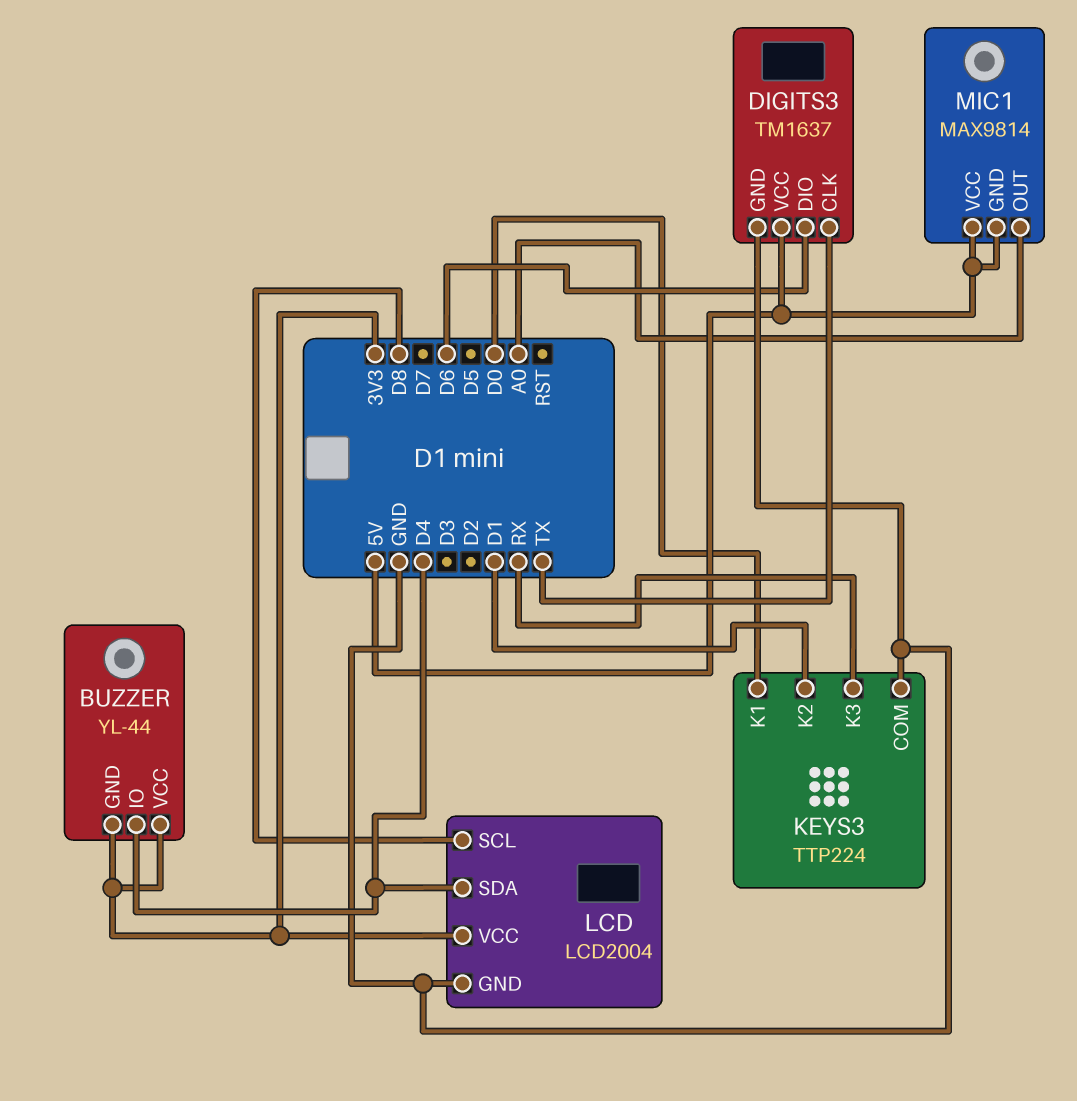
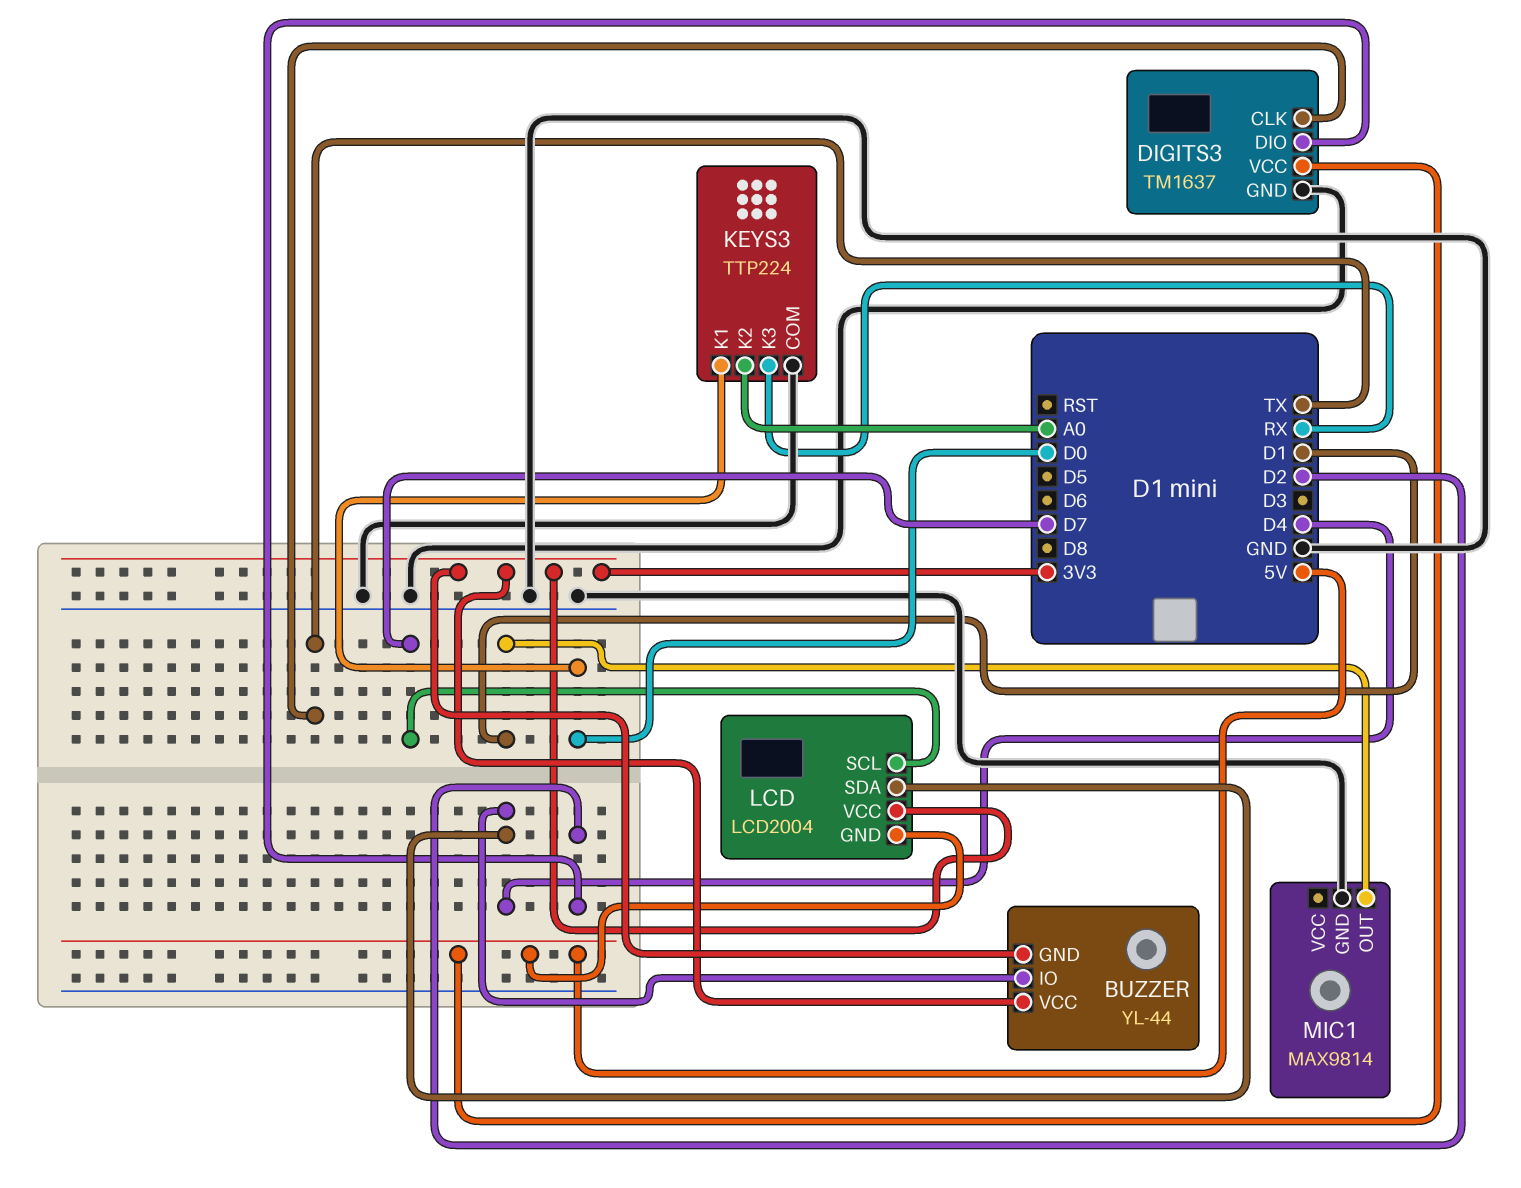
DIGITS3 pin DIO: D6 -> D2
KEYS3 pin K2: D1 -> A0
LCD pin GND: GND -> 5V
LCD pin SCL: D8 -> D7
MIC1 pin GND: 5V -> GND
MIC1 pin OUT: A0 -> D1
MIC1 pin VCC: 5V -> none

